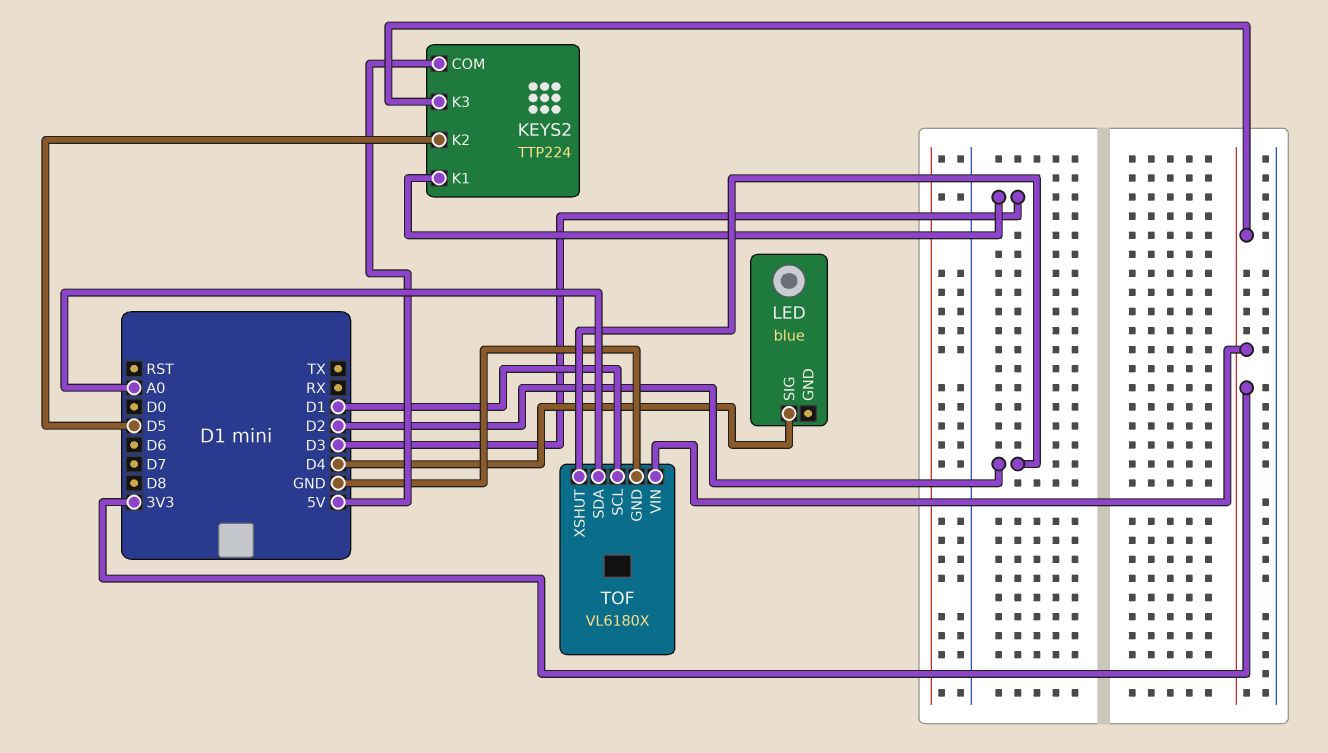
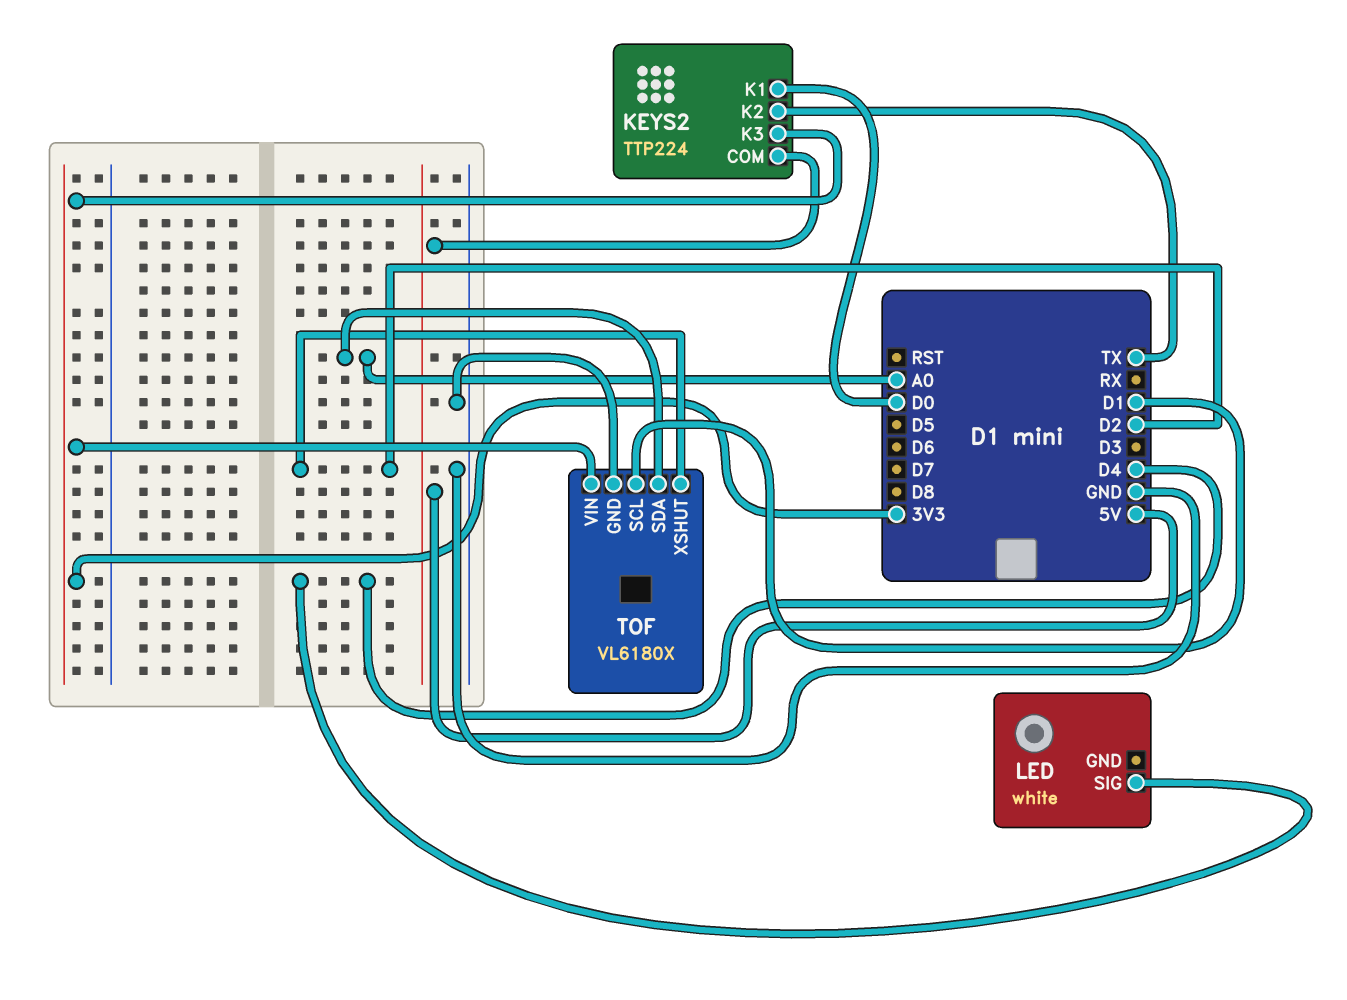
KEYS2 pin K1: D3 -> D0
KEYS2 pin K2: D5 -> TX
LED: blue -> white

